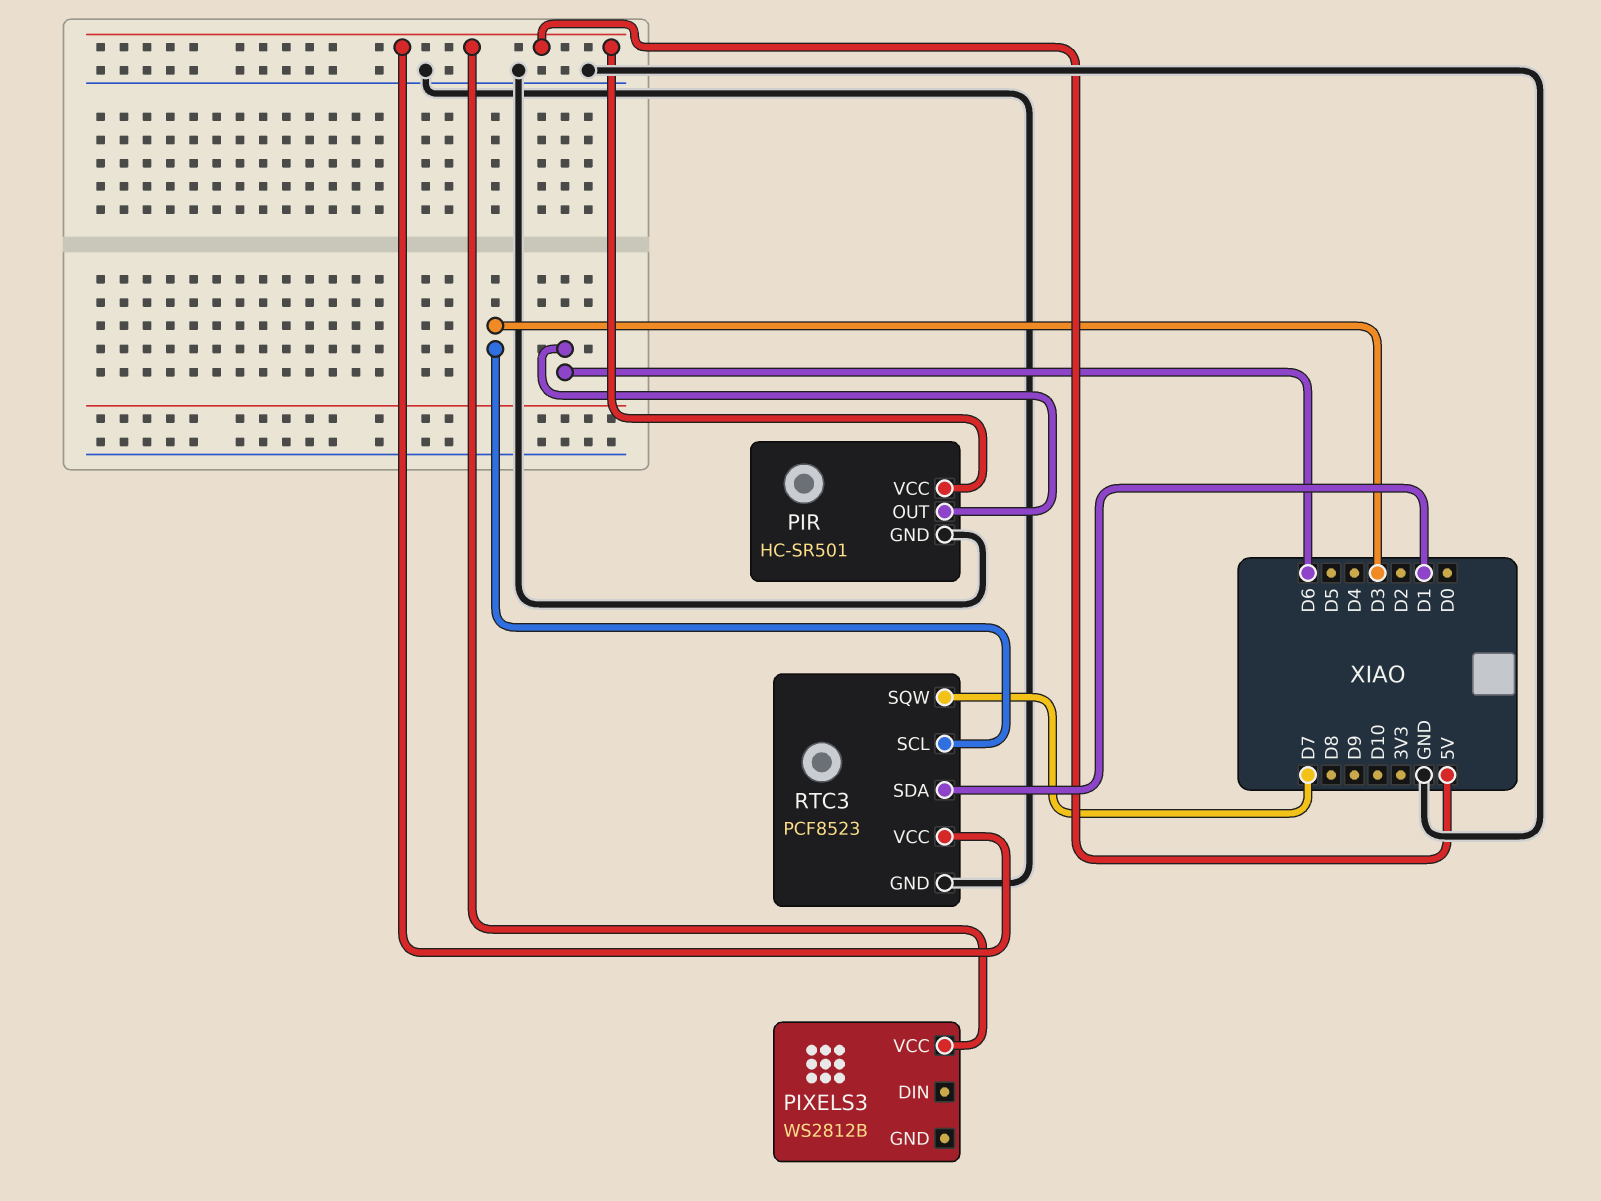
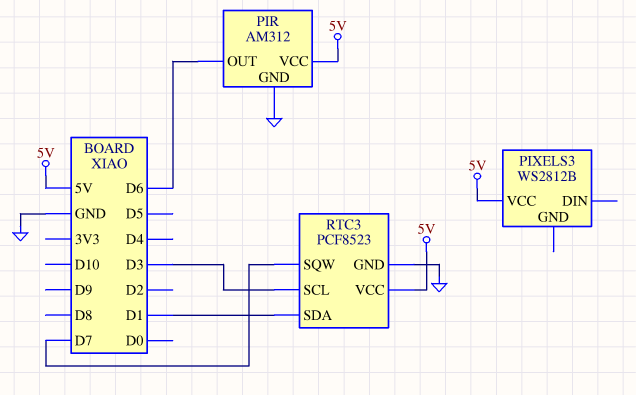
PIR: HC-SR501 -> AM312

